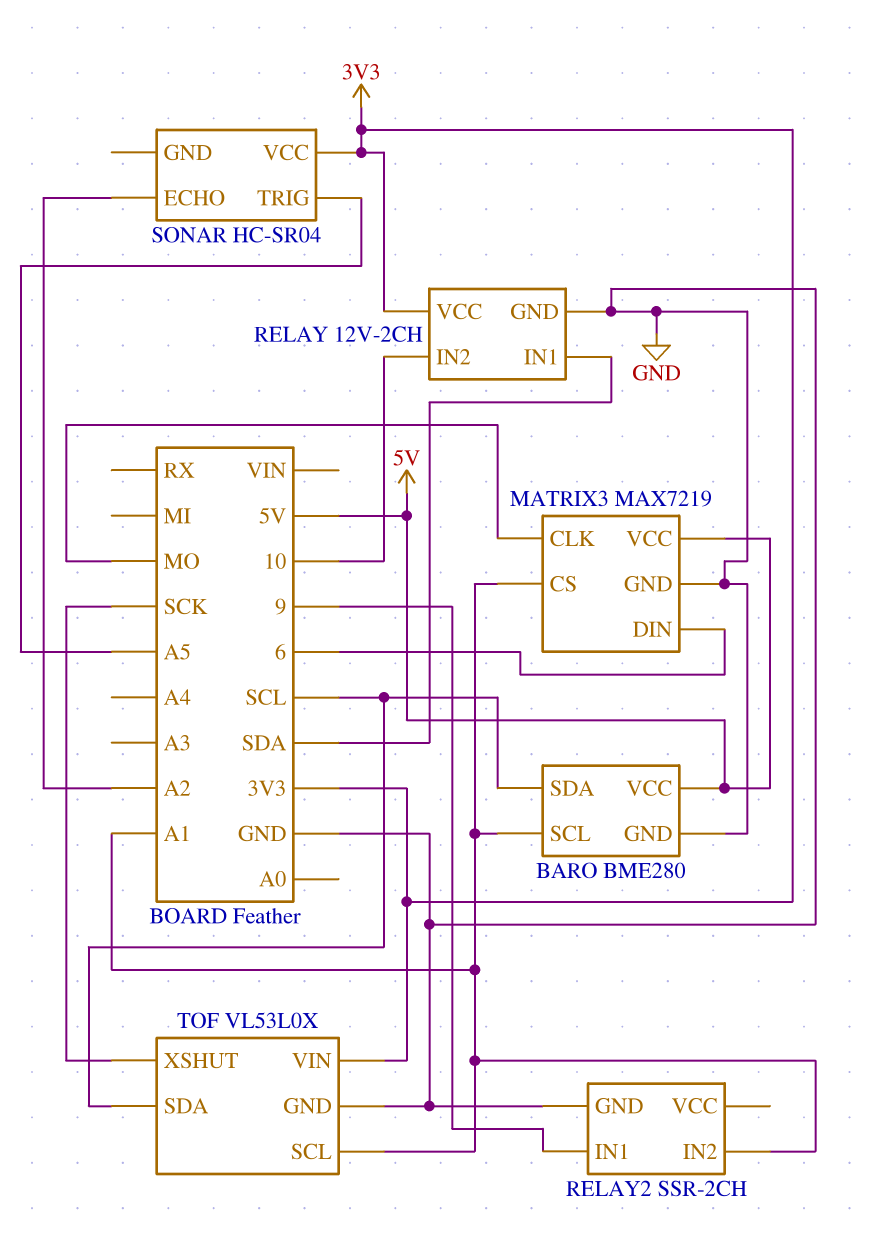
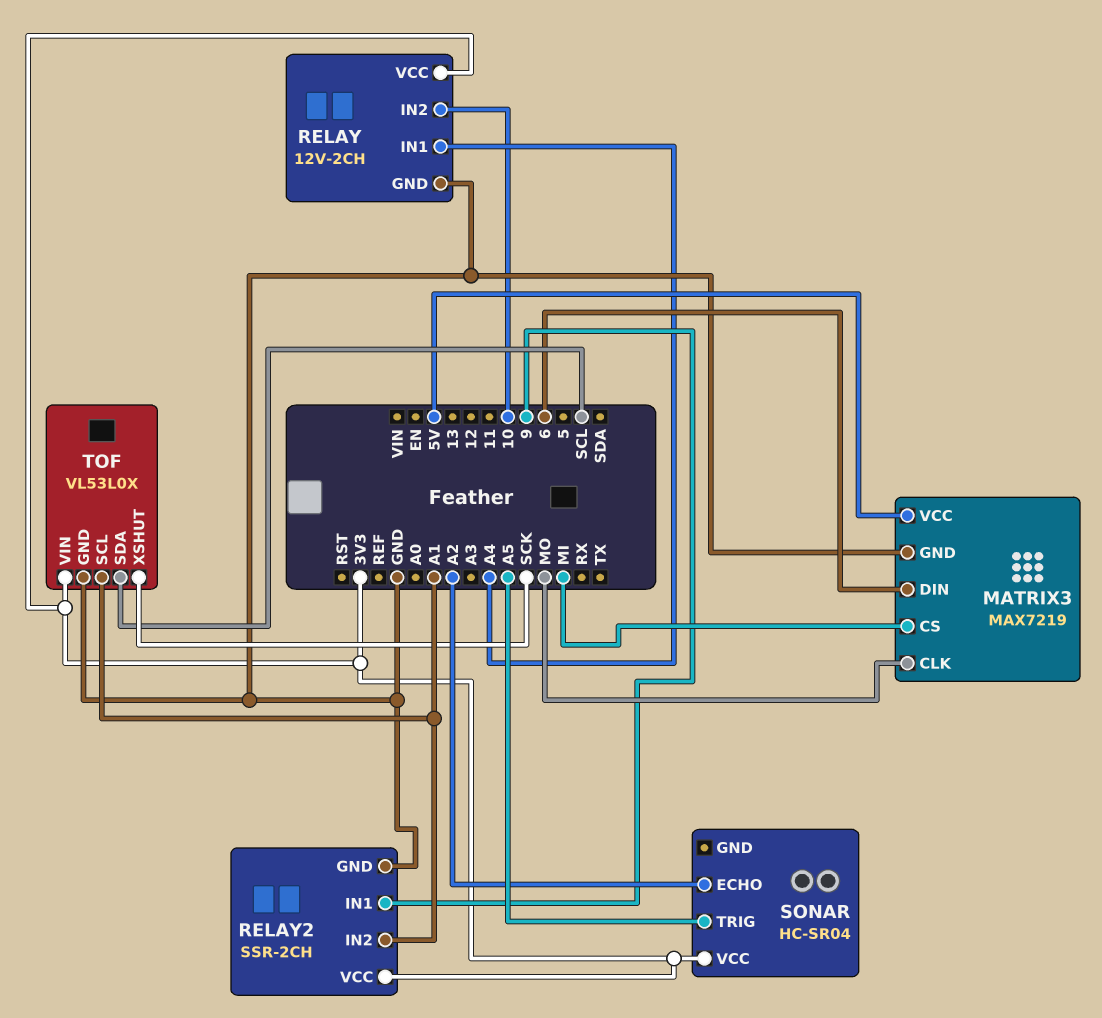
BARO: BME280 -> none
BARO pin GND: GND -> none
BARO pin SCL: A1 -> none
BARO pin SDA: SCL -> none
BARO pin VCC: 5V -> none
MATRIX3 pin CS: A1 -> MI
RELAY pin IN1: SDA -> A4
RELAY2 pin VCC: none -> 3V3

